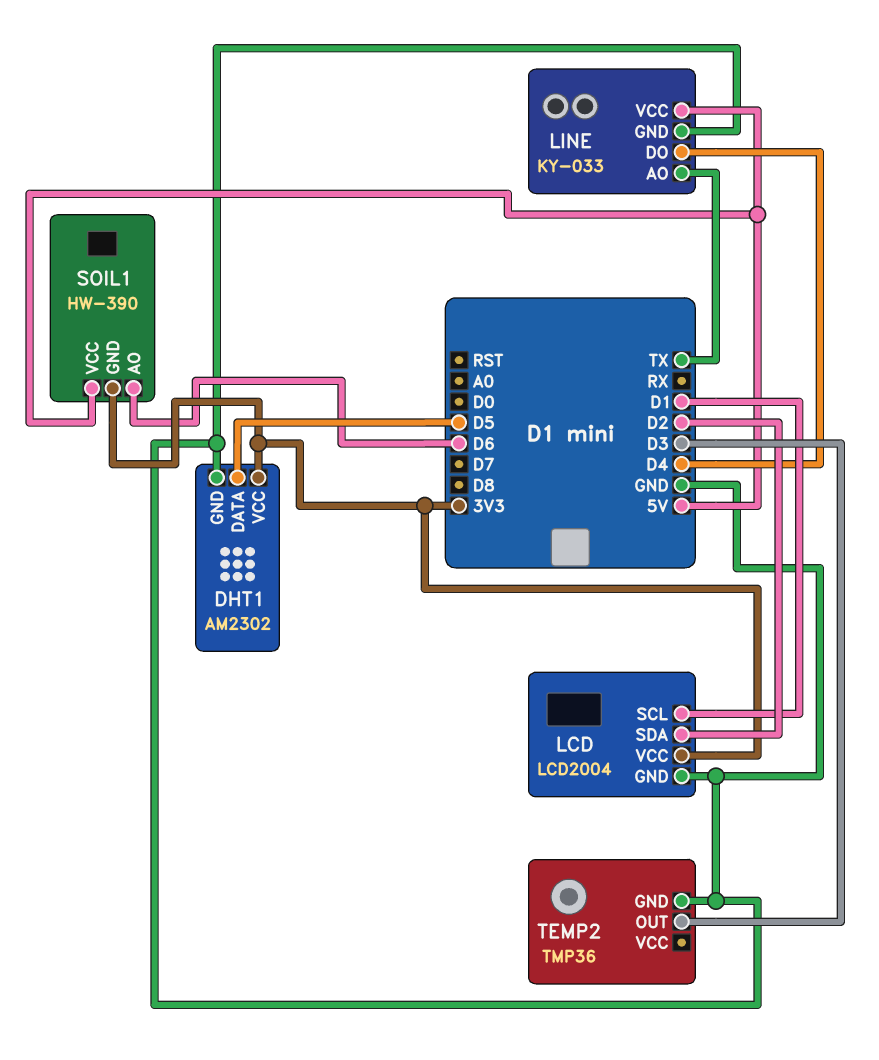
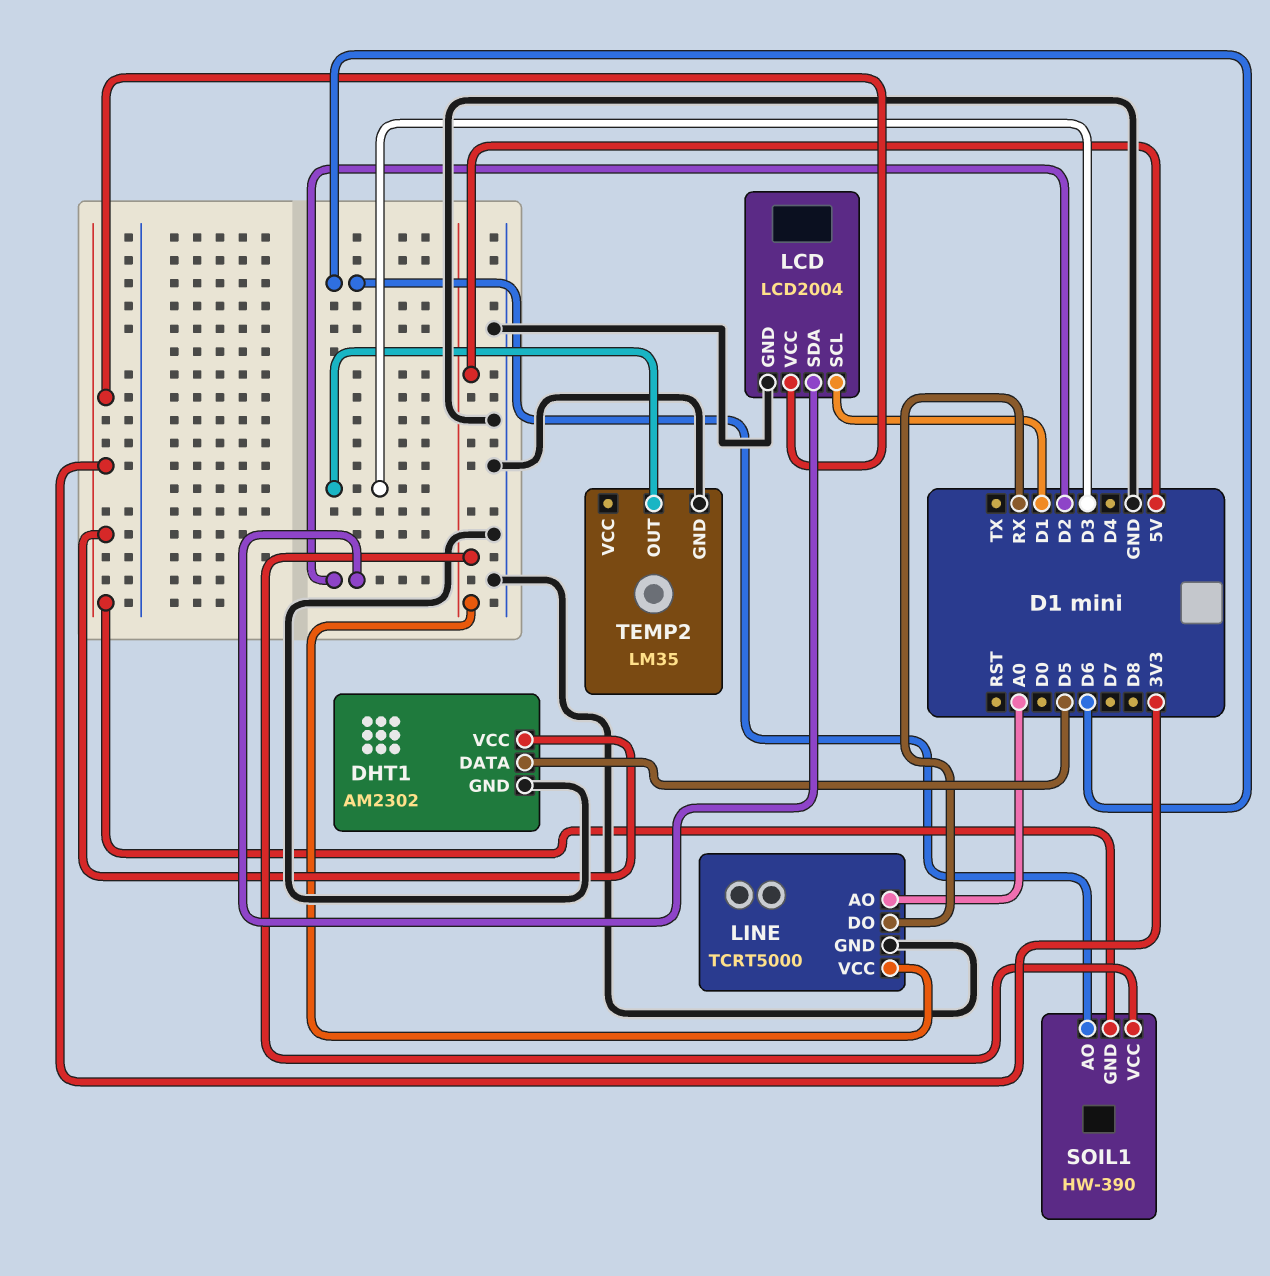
LINE: KY-033 -> TCRT5000
LINE pin AO: TX -> A0
LINE pin DO: D4 -> RX
TEMP2: TMP36 -> LM35

